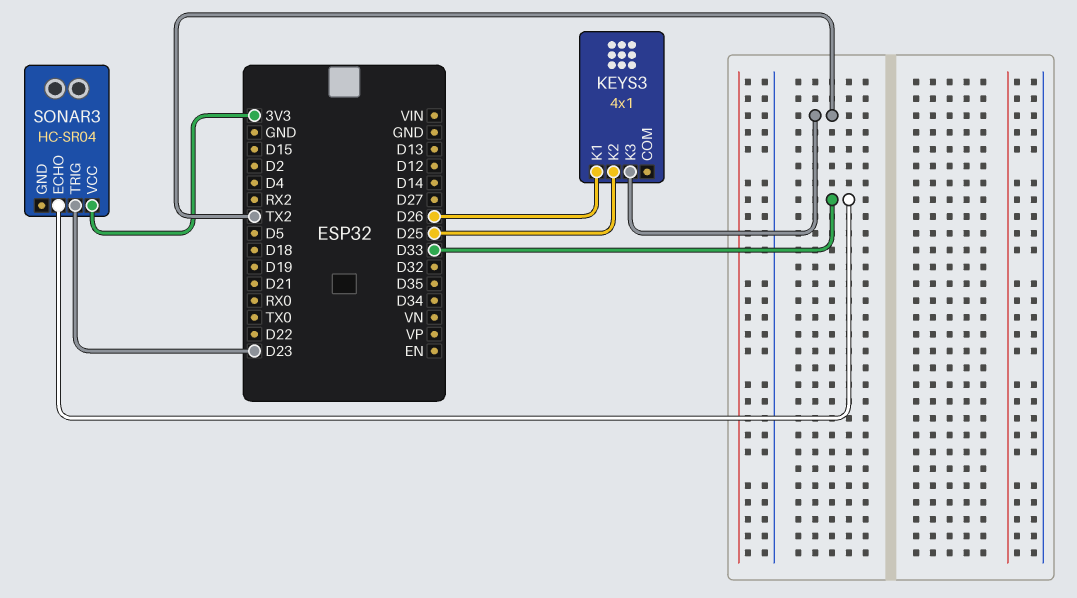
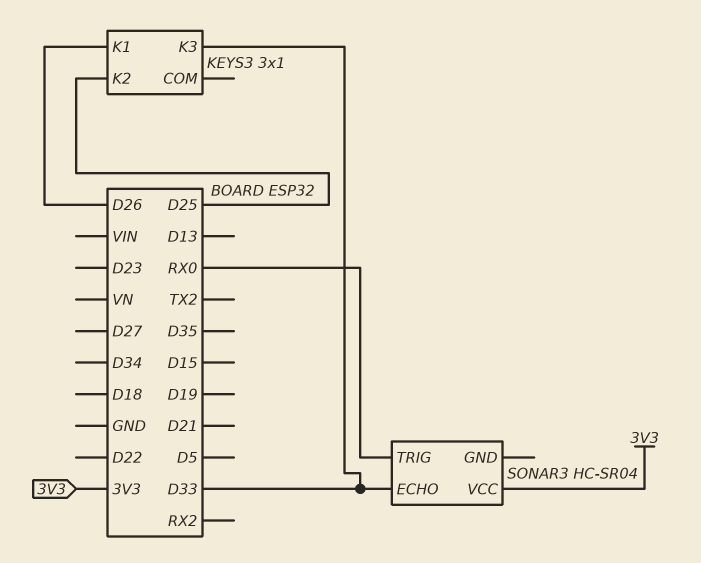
KEYS3: 4x1 -> 3x1
KEYS3 pin K3: TX2 -> D33
SONAR3 pin TRIG: D23 -> RX0

